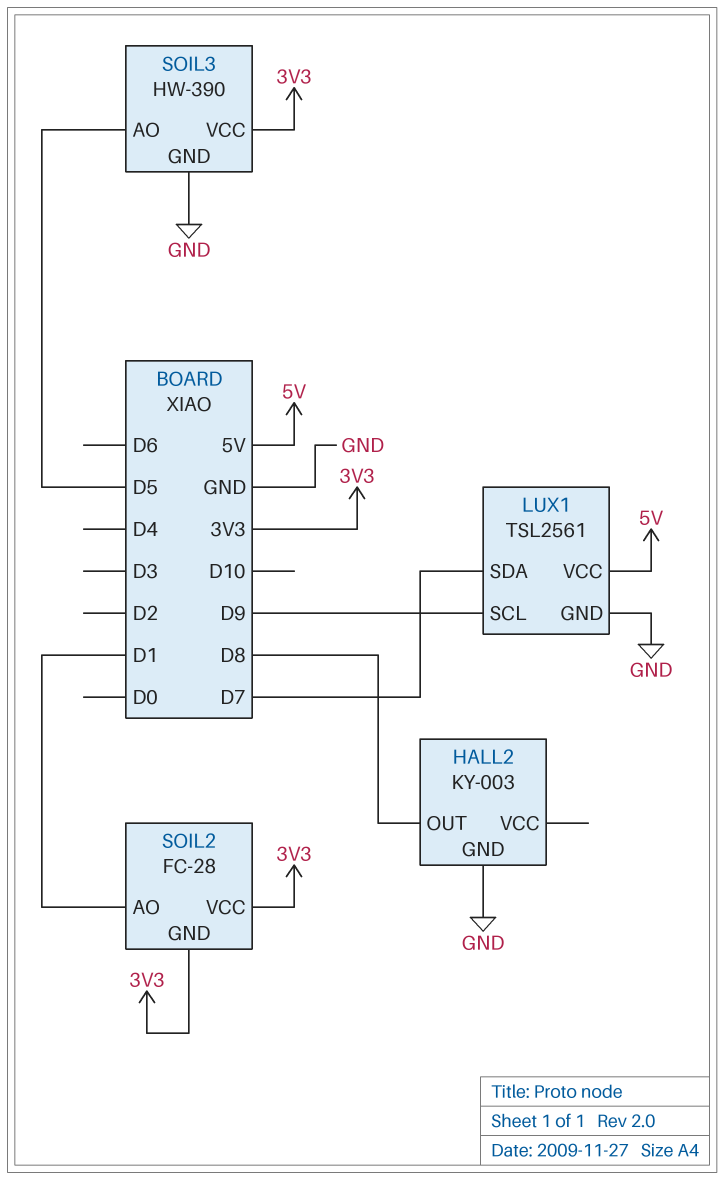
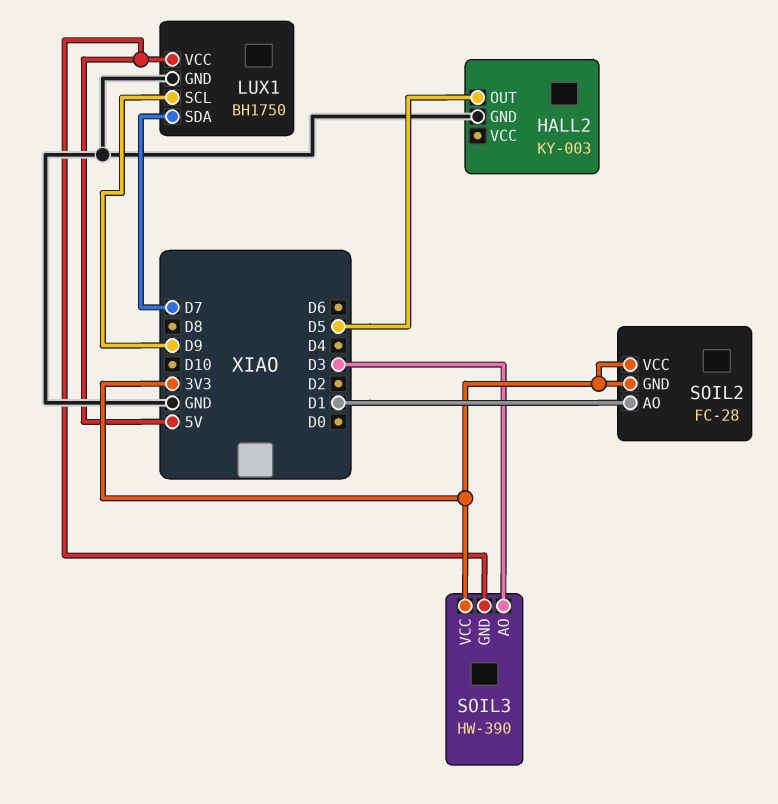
HALL2 pin OUT: D8 -> D5
LUX1: TSL2561 -> BH1750
SOIL3 pin AO: D5 -> D3
SOIL3 pin GND: GND -> 5V

